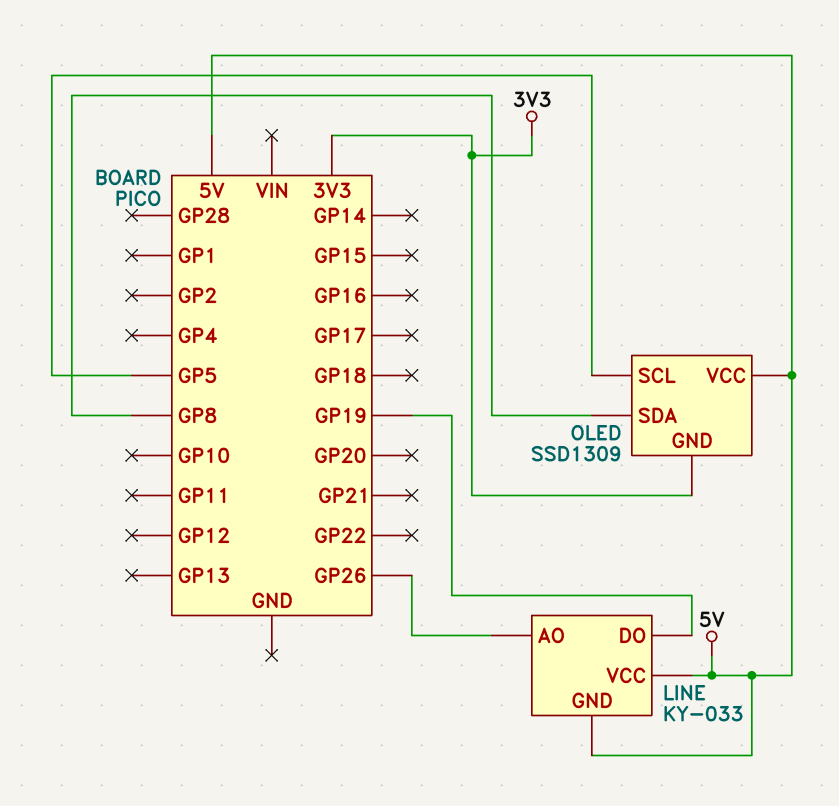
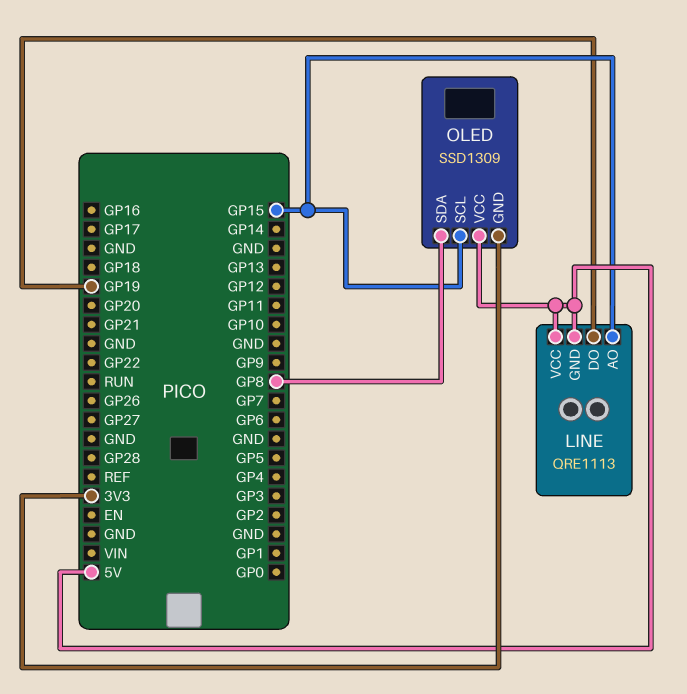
LINE: KY-033 -> QRE1113
LINE pin AO: GP26 -> GP15
OLED pin SCL: GP5 -> GP15

